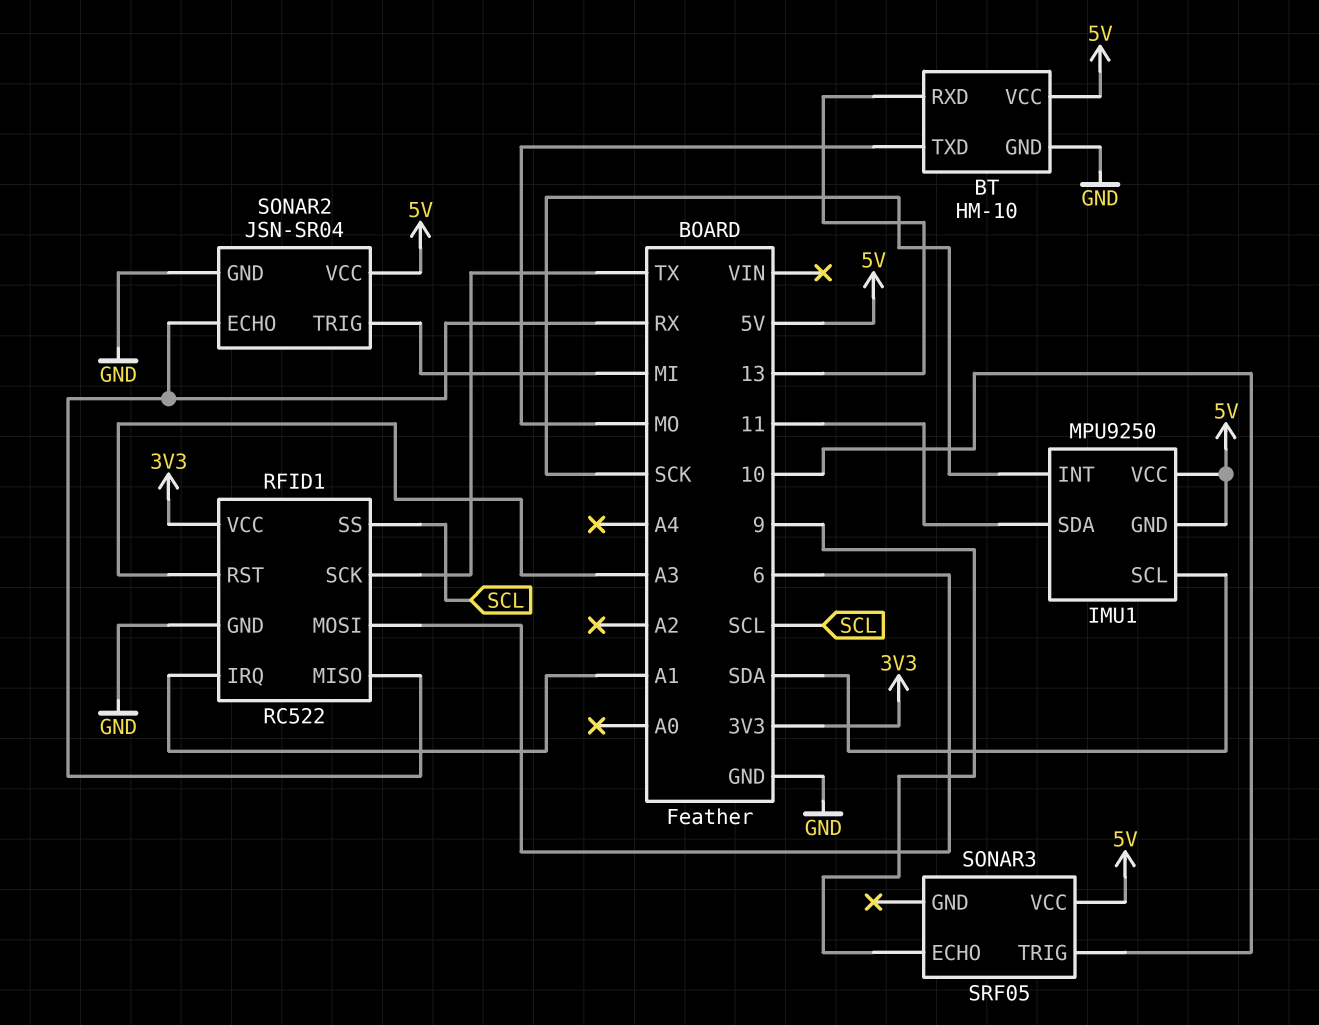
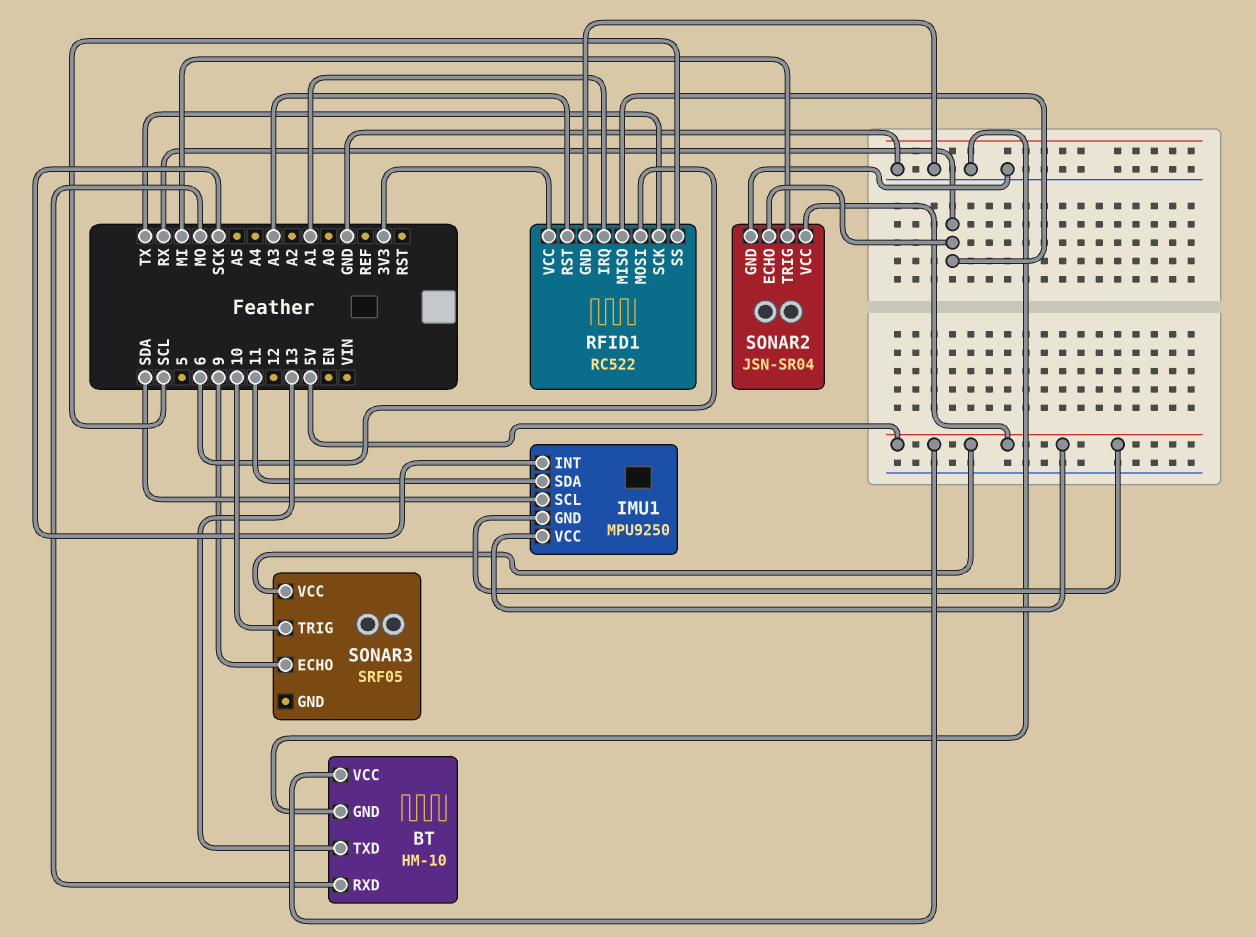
BT pin RXD: 13 -> MO
BT pin TXD: MO -> 13

